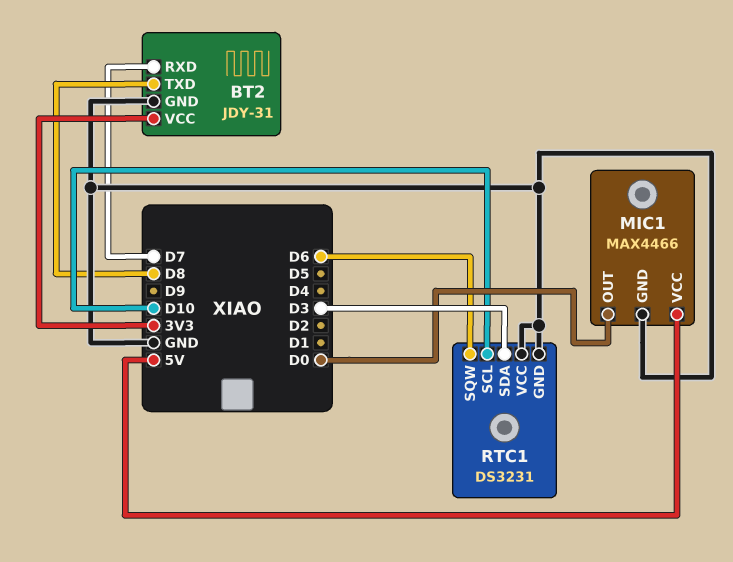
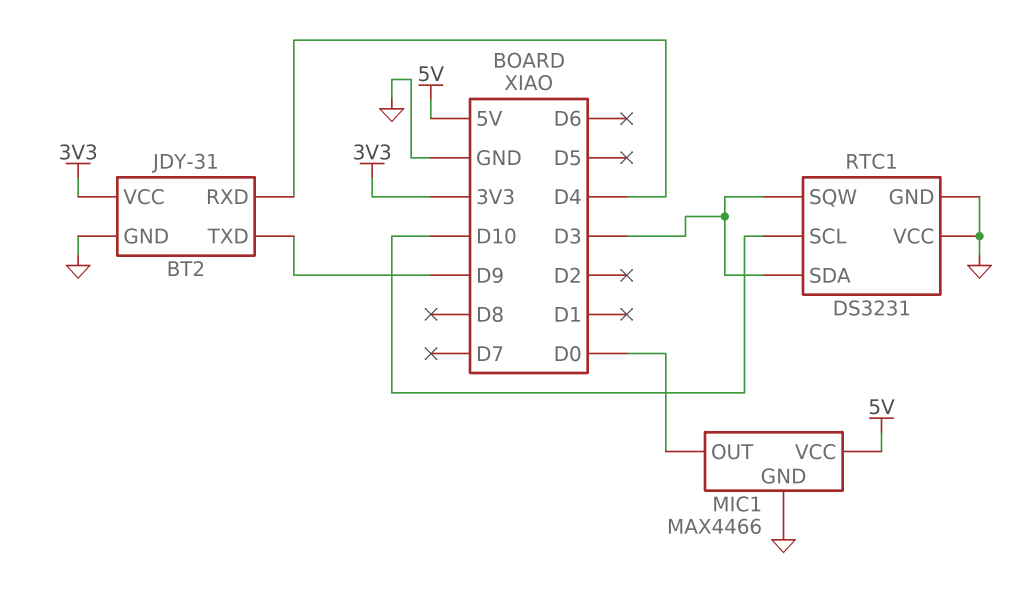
BT2 pin RXD: D7 -> D4
BT2 pin TXD: D8 -> D9
RTC1 pin SQW: D6 -> D3

